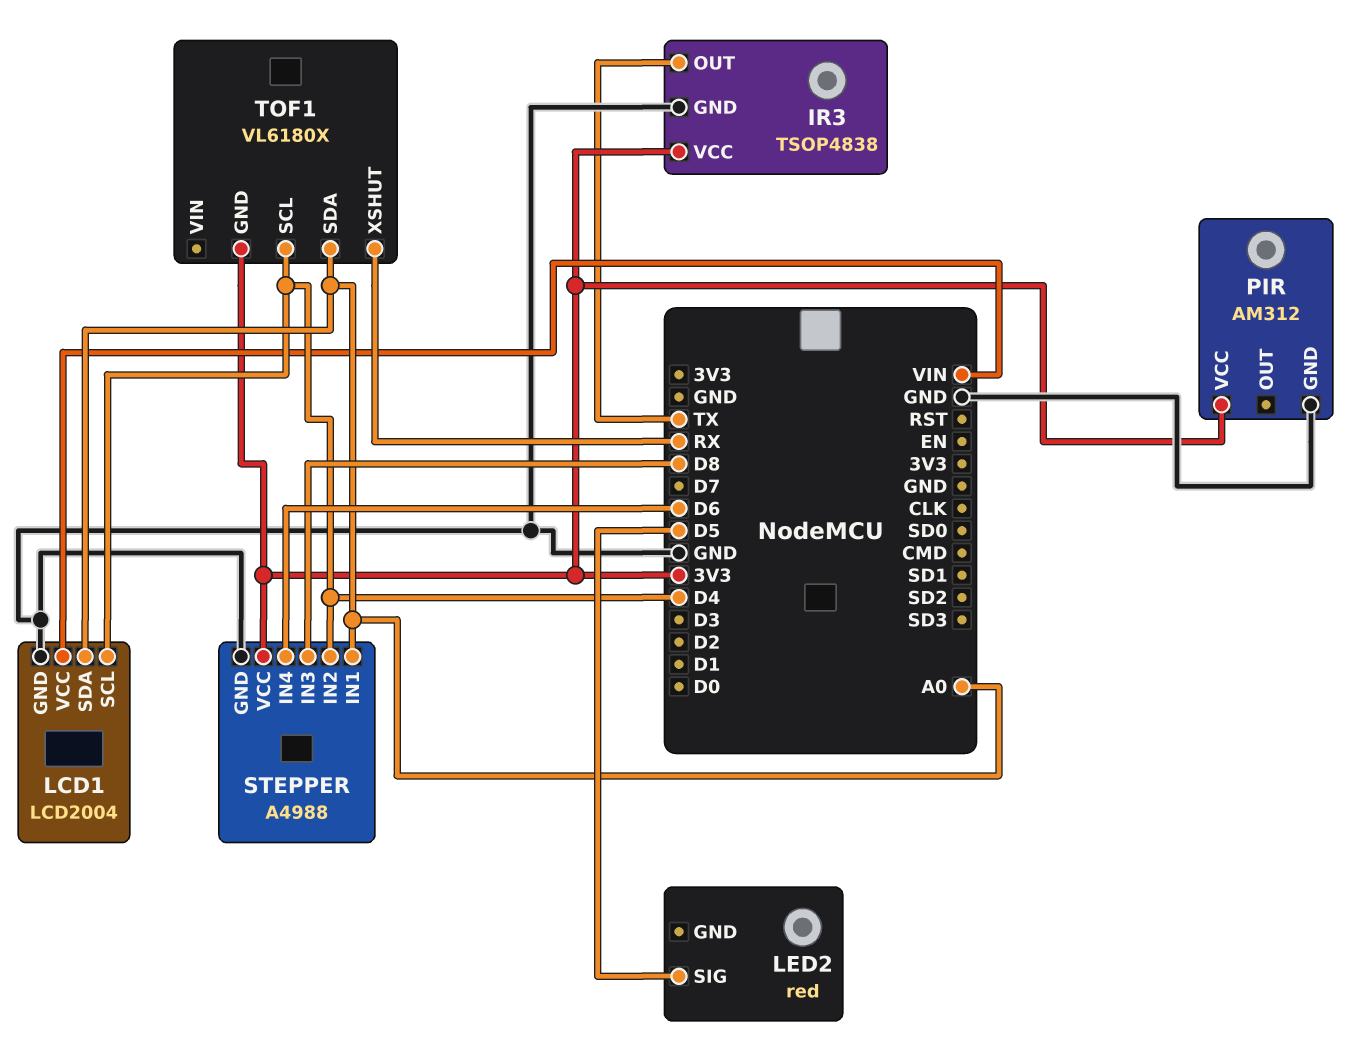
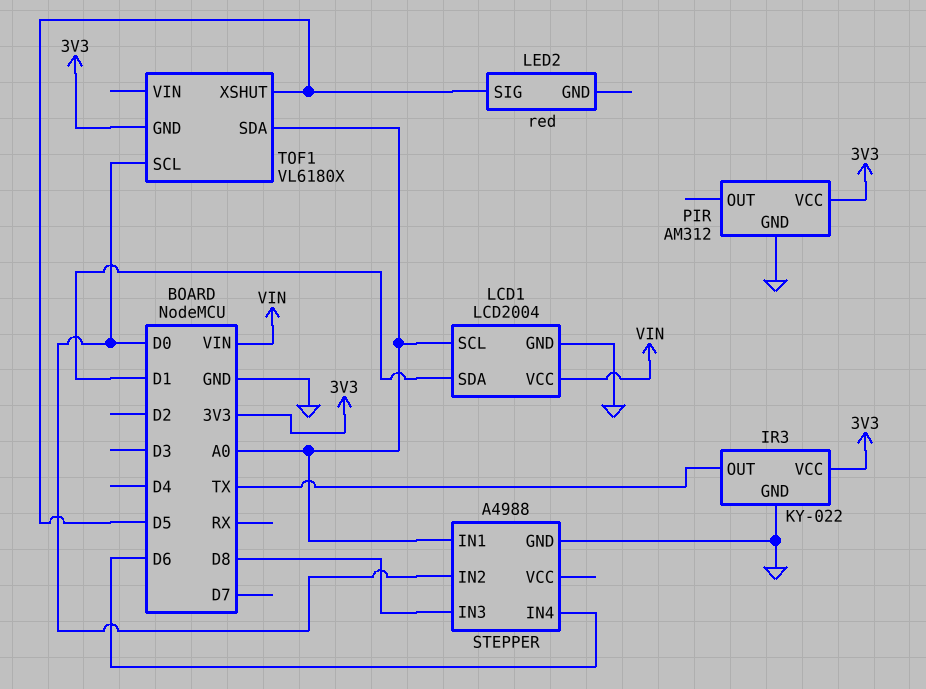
IR3: TSOP4838 -> KY-022
LCD1 pin SCL: D4 -> A0
LCD1 pin SDA: A0 -> D1
STEPPER pin IN2: D4 -> D0
STEPPER pin VCC: 3V3 -> none
TOF1 pin SCL: D4 -> D0
TOF1 pin XSHUT: RX -> D5

